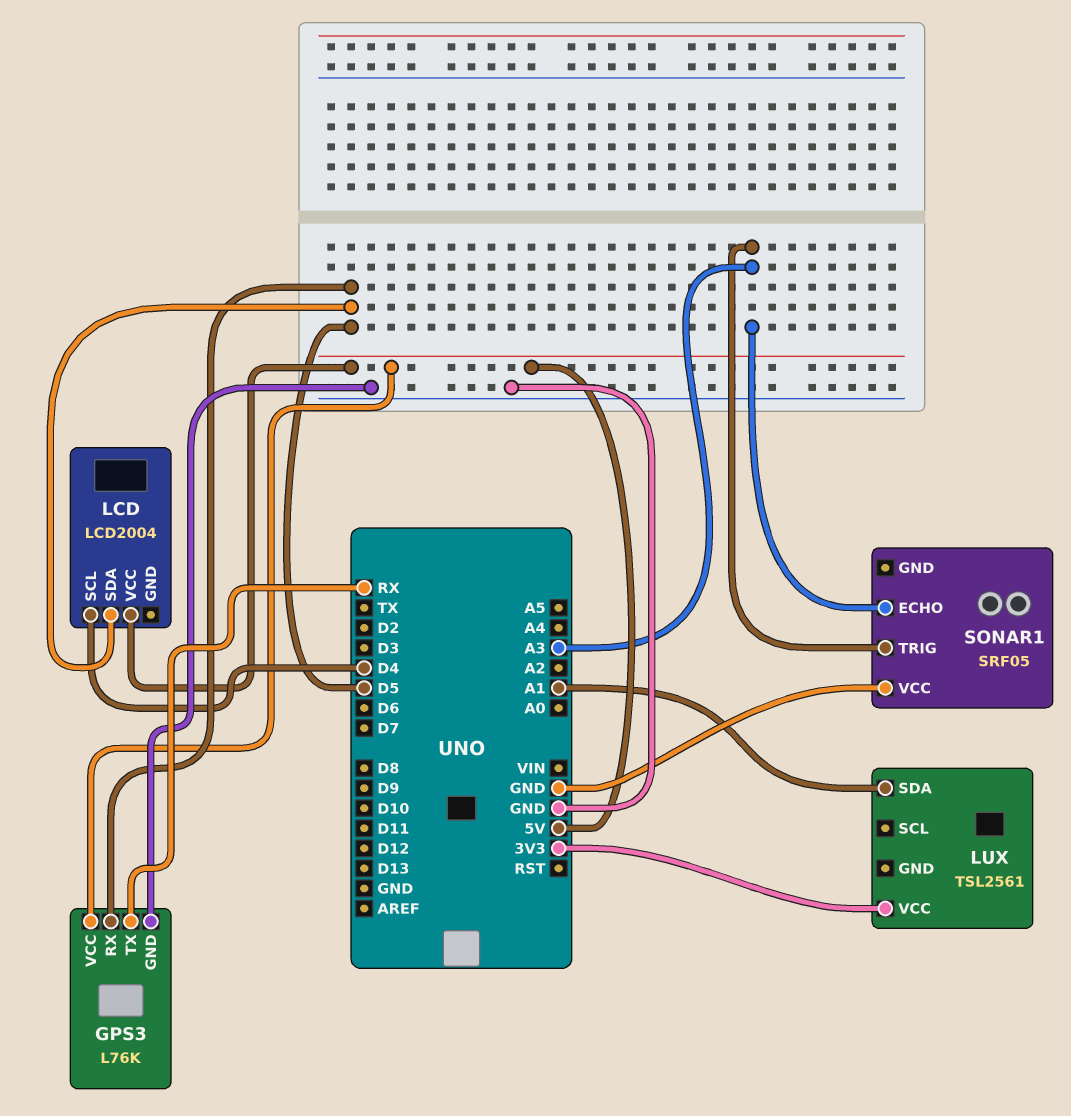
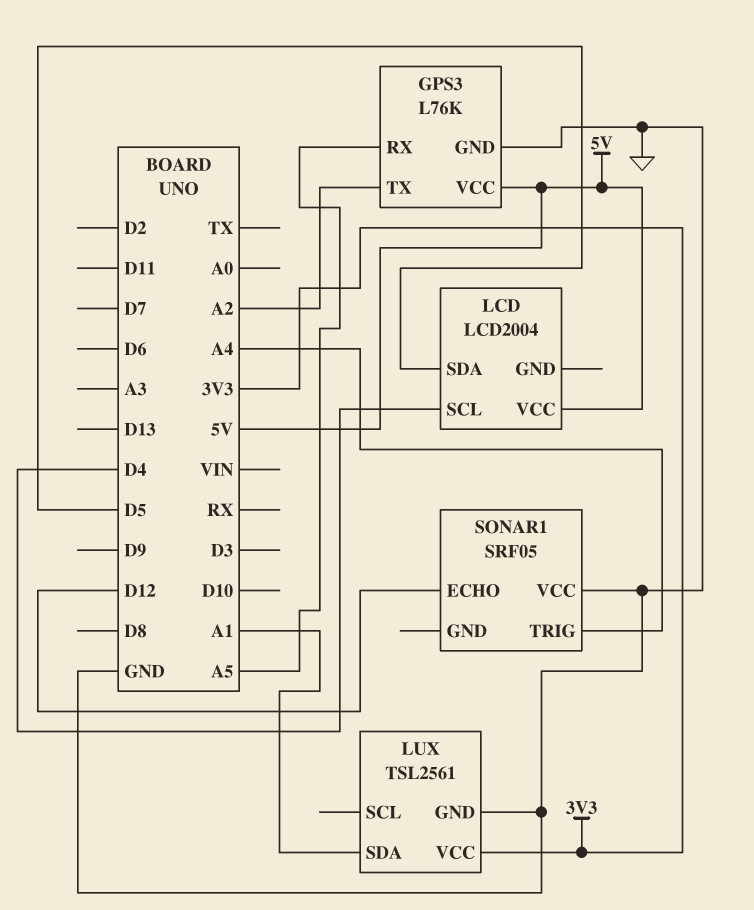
GPS3 pin RX: D5 -> A5
GPS3 pin TX: RX -> A2
LUX pin GND: none -> GND
SONAR1 pin ECHO: A3 -> D12
SONAR1 pin TRIG: A3 -> A4

